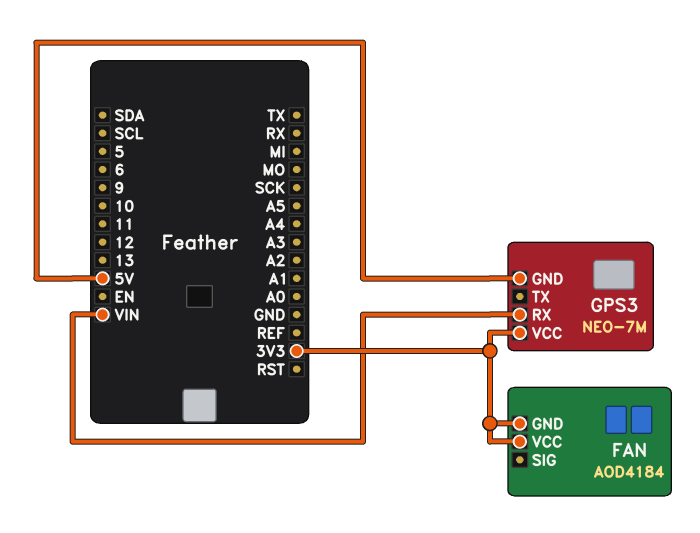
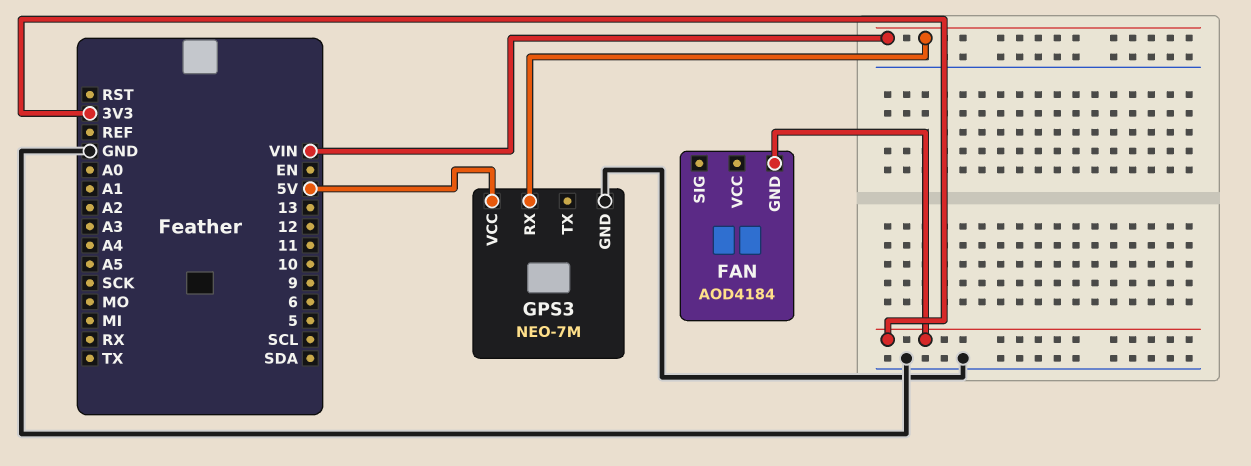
FAN pin VCC: 3V3 -> none
GPS3 pin GND: 5V -> GND
GPS3 pin VCC: 3V3 -> 5V

